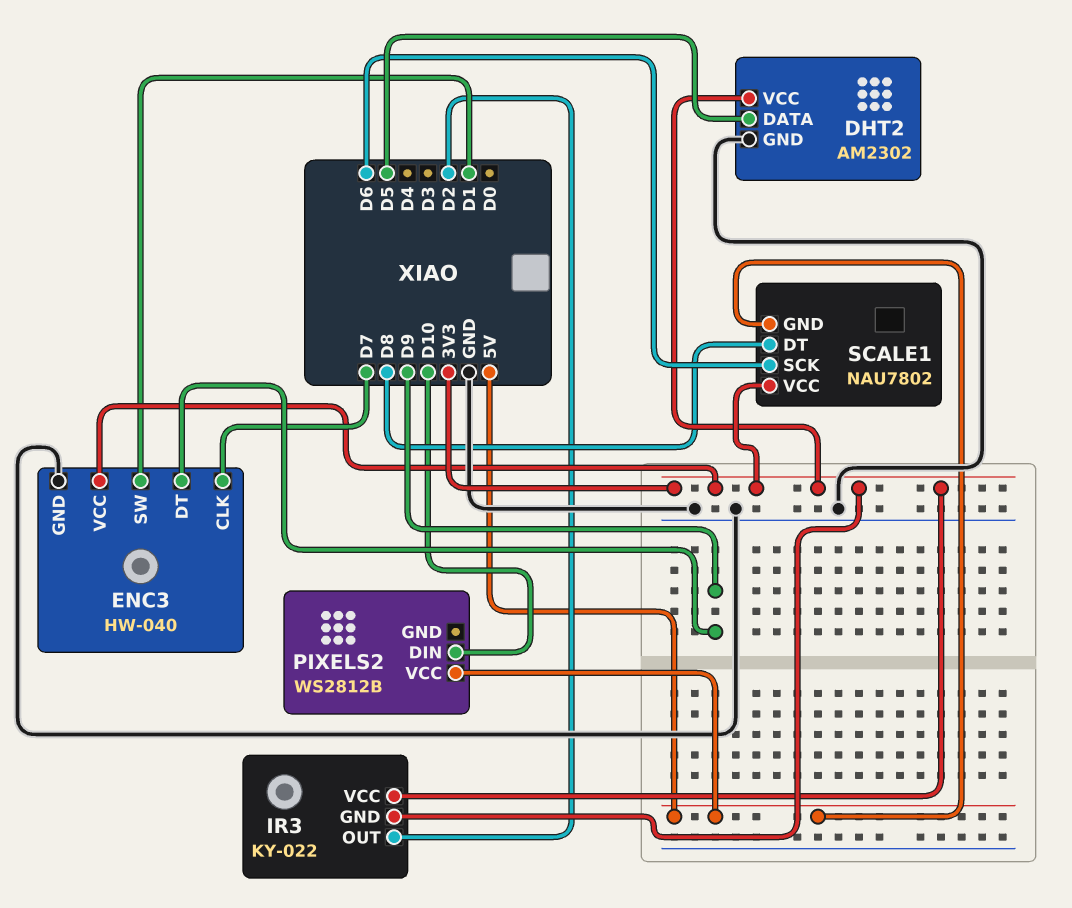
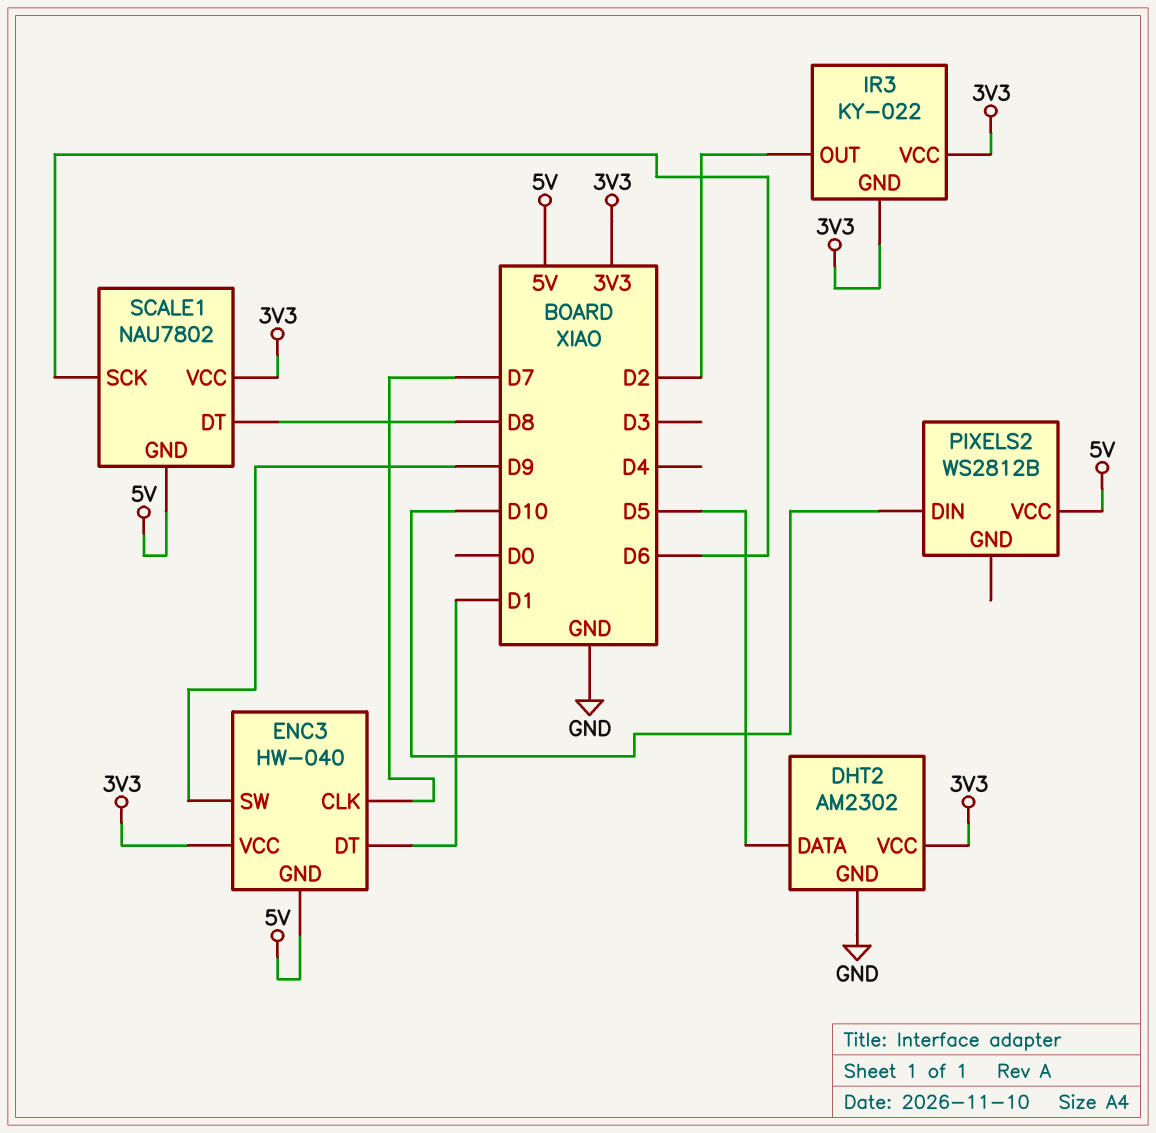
ENC3 pin DT: D9 -> D1
ENC3 pin GND: GND -> 5V
ENC3 pin SW: D1 -> D9

